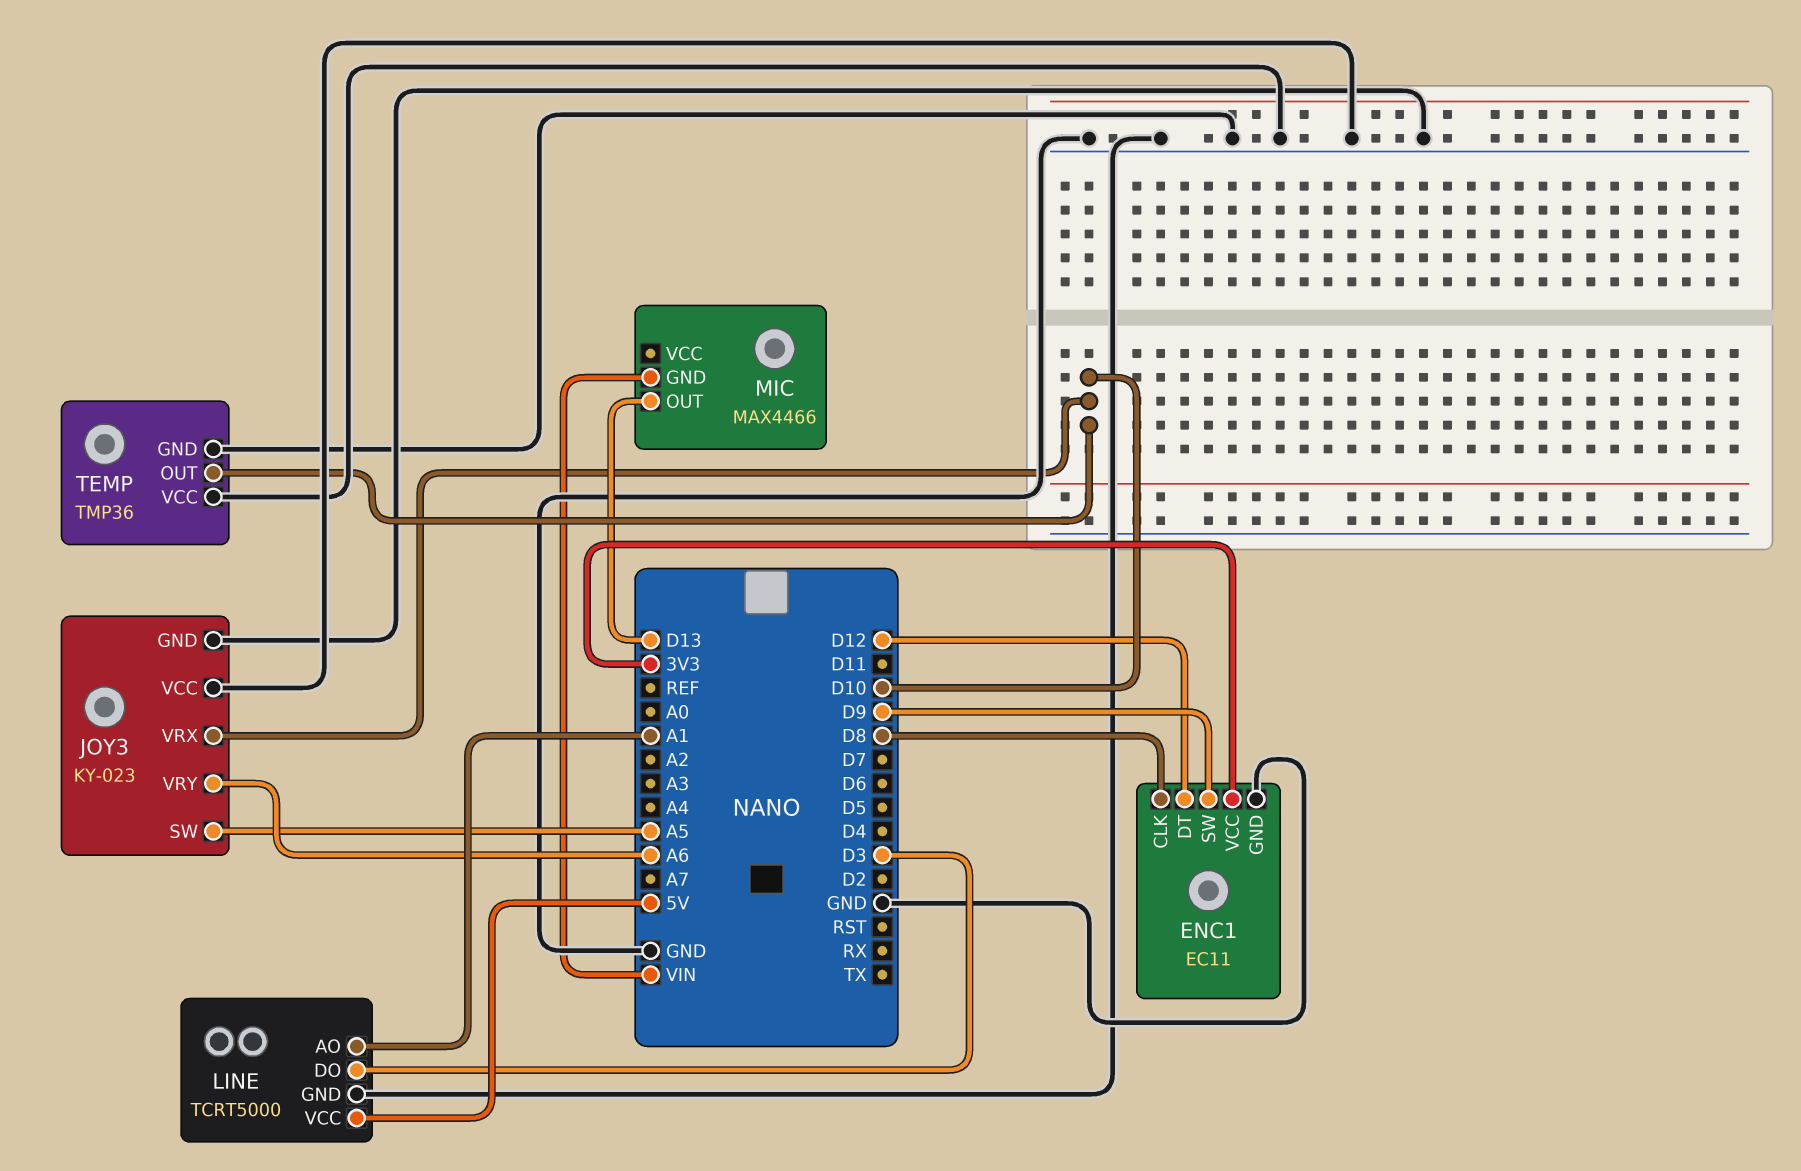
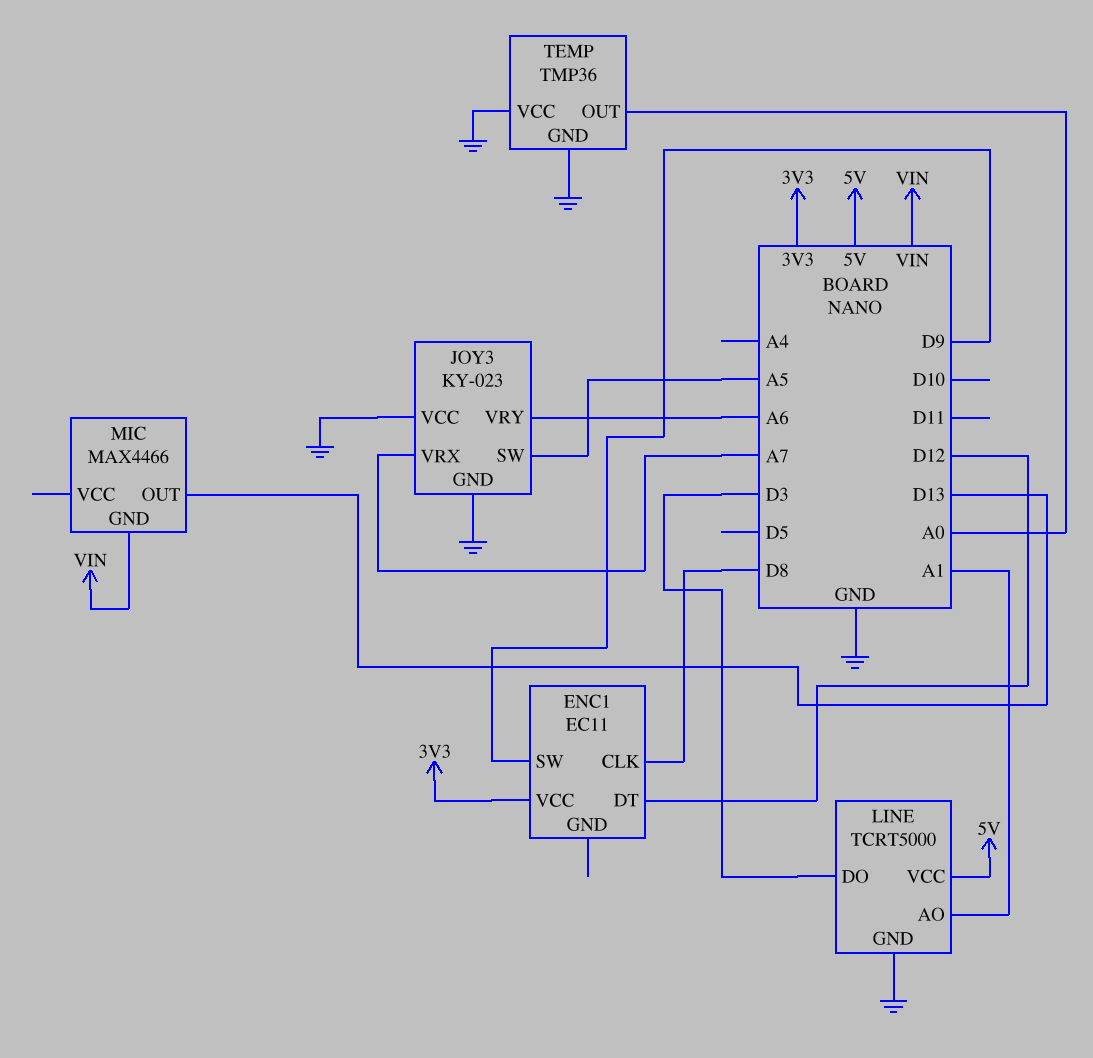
ENC1 pin GND: GND -> none
JOY3 pin VRX: D10 -> A7
TEMP pin OUT: D10 -> A0

